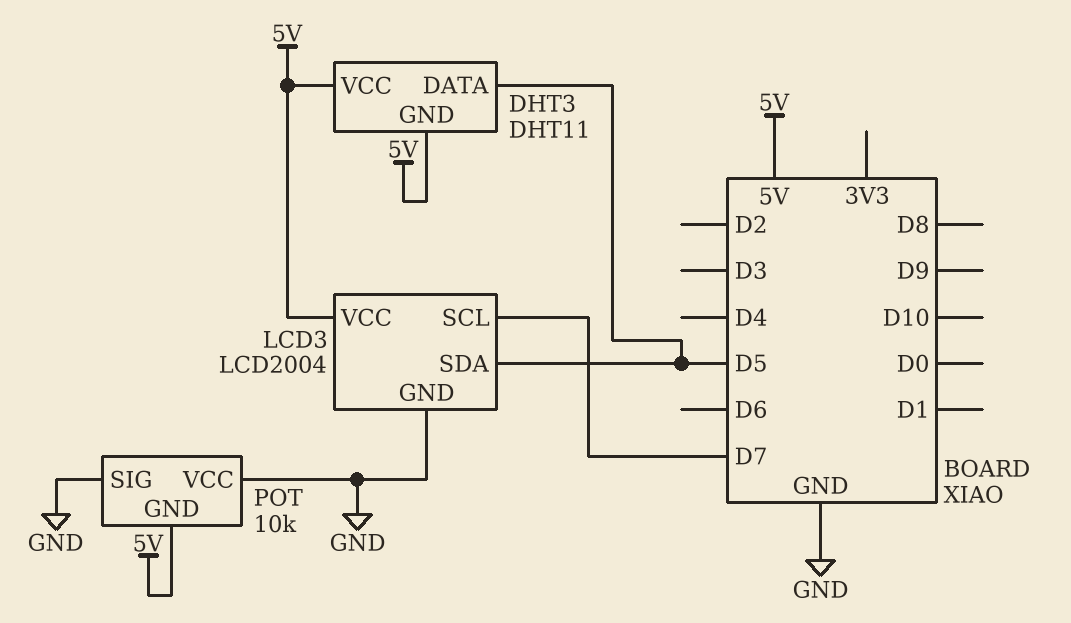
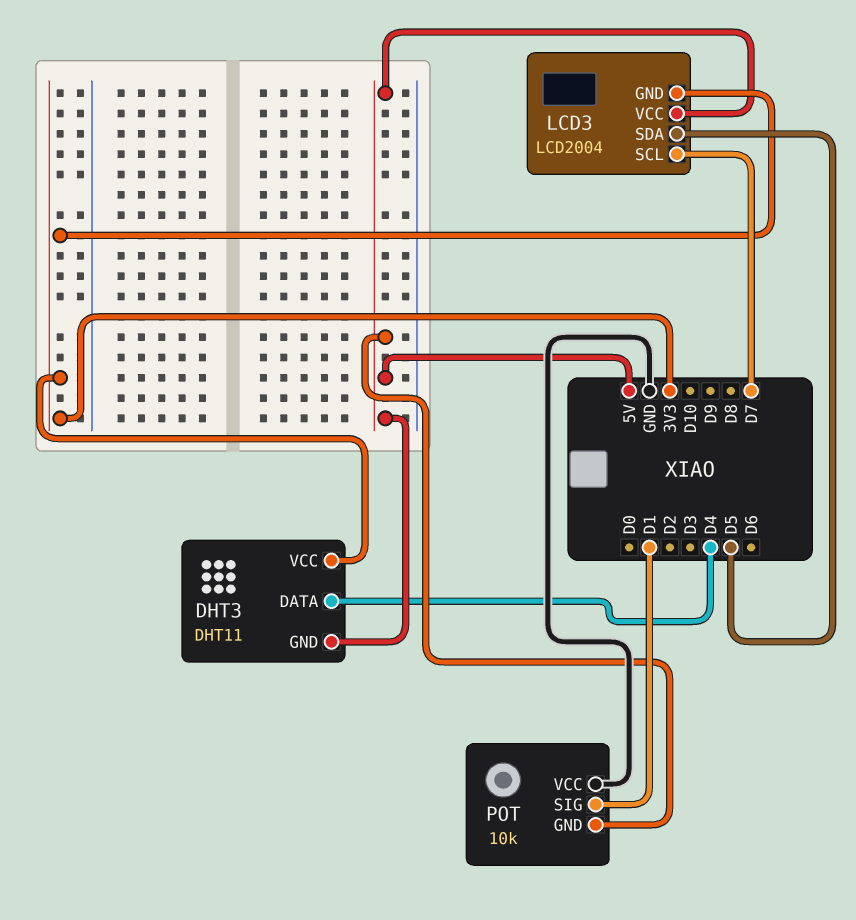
DHT3 pin DATA: D5 -> D4
DHT3 pin VCC: 5V -> 3V3
LCD3 pin GND: GND -> 3V3
POT pin SIG: GND -> D1

